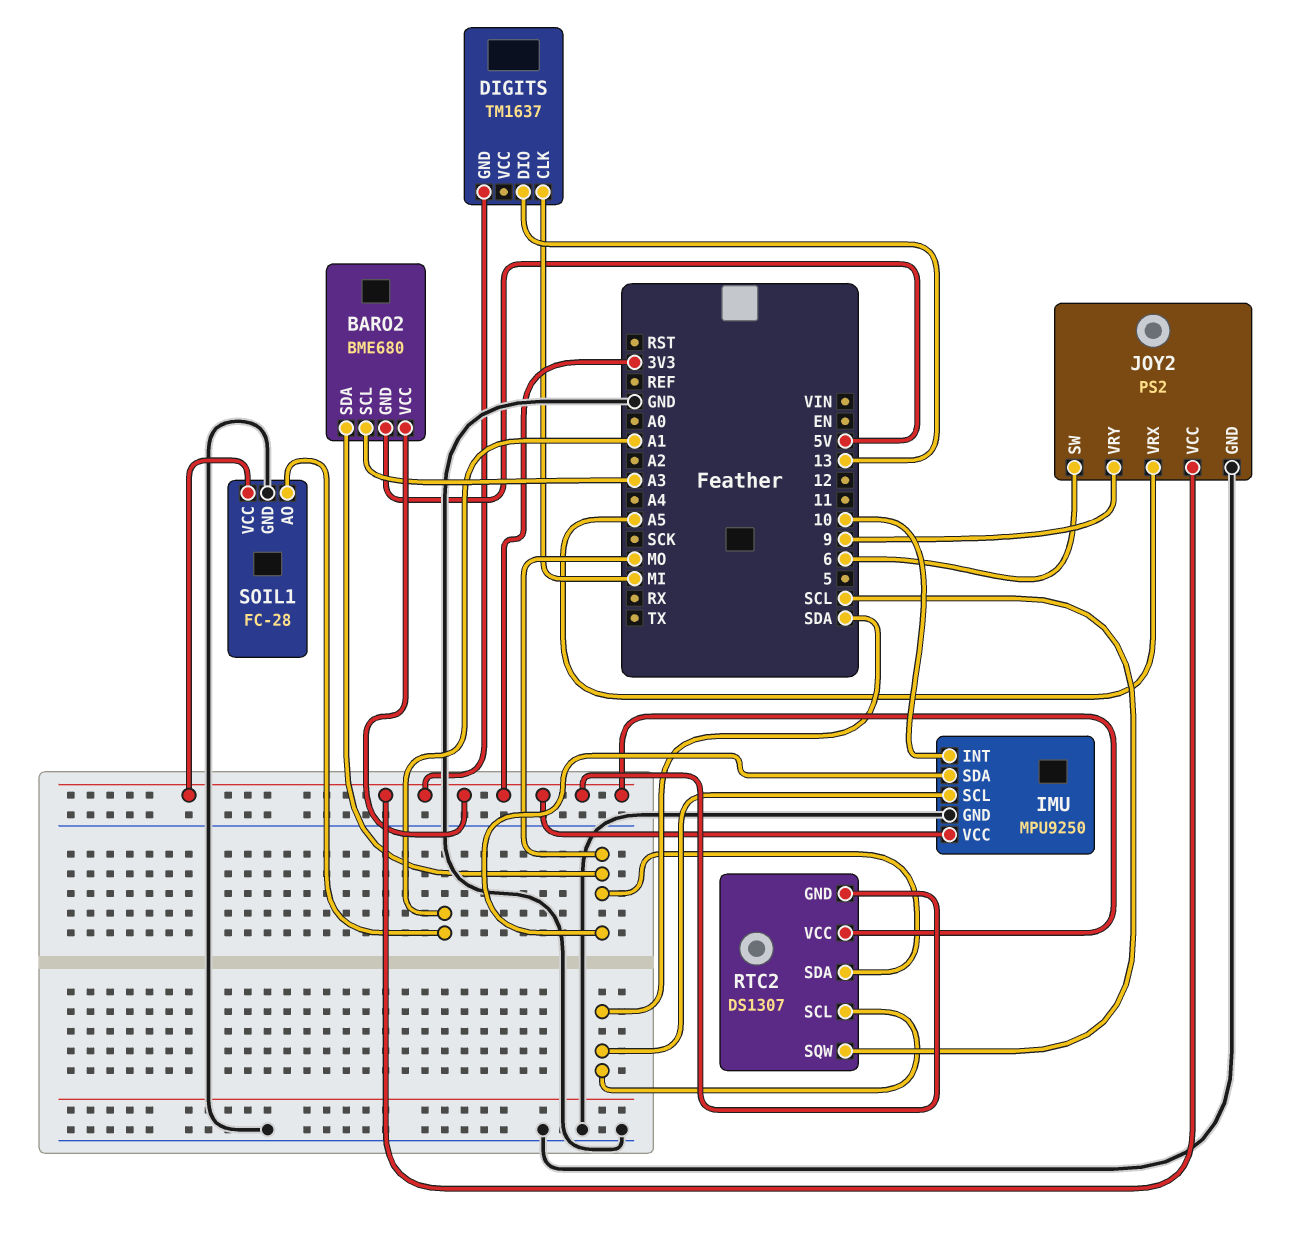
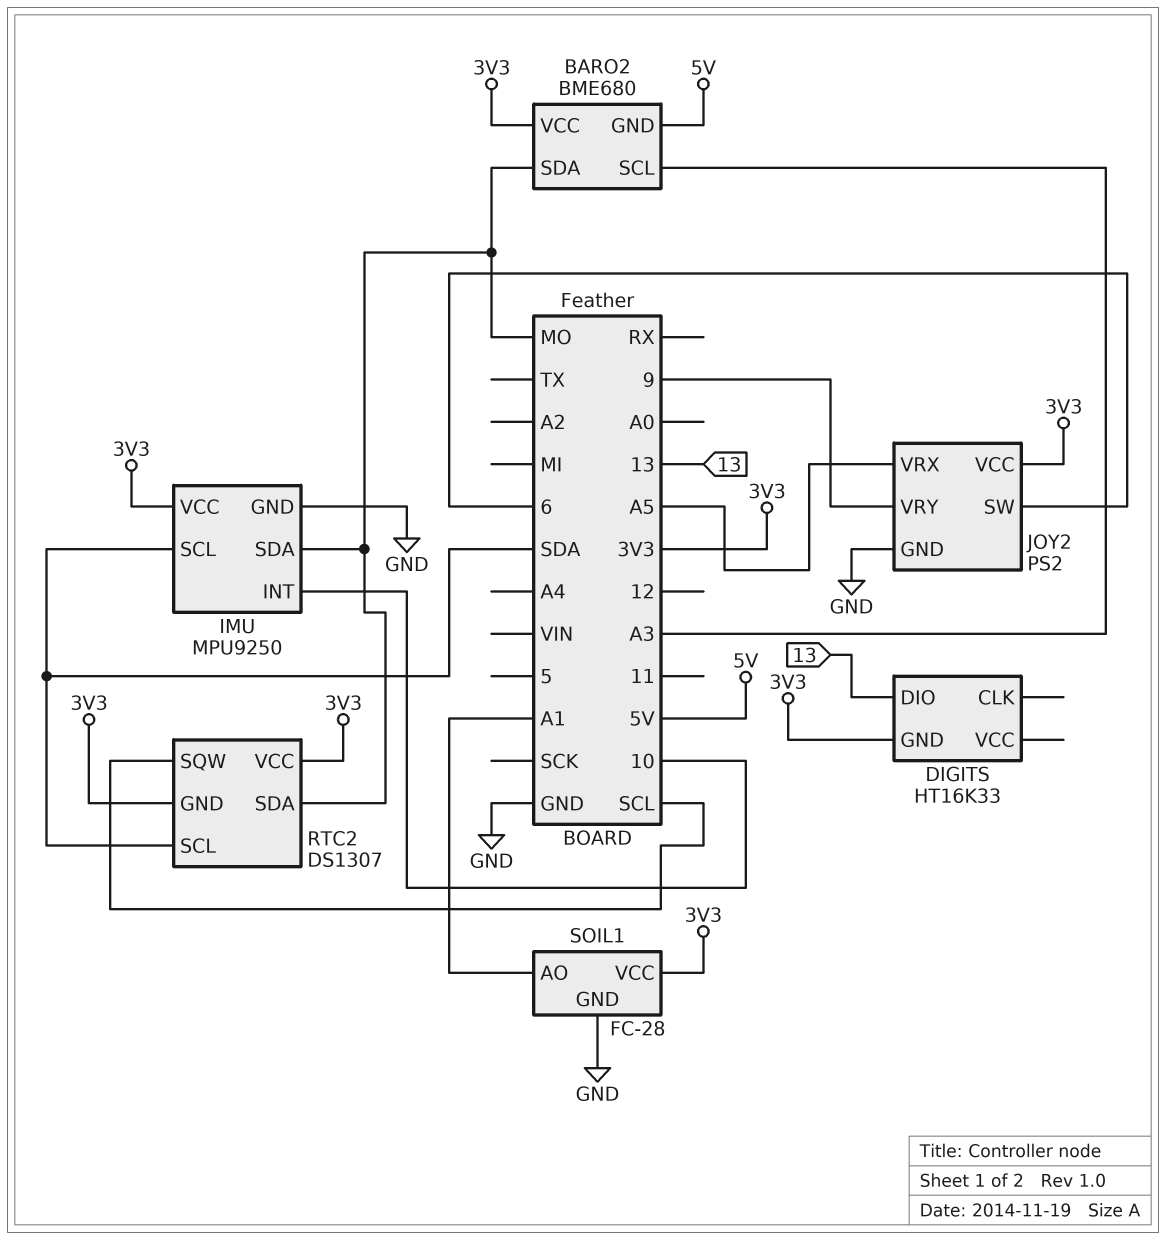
DIGITS: TM1637 -> HT16K33
DIGITS pin CLK: MI -> none

